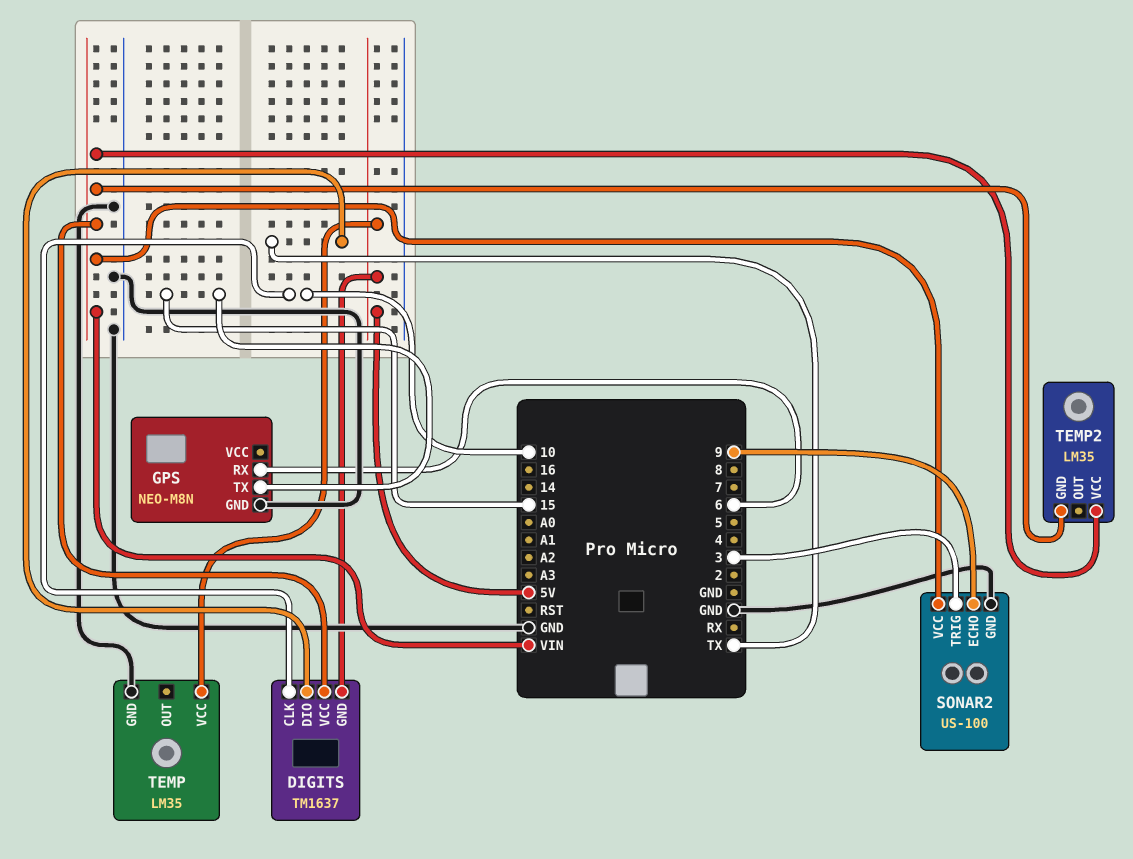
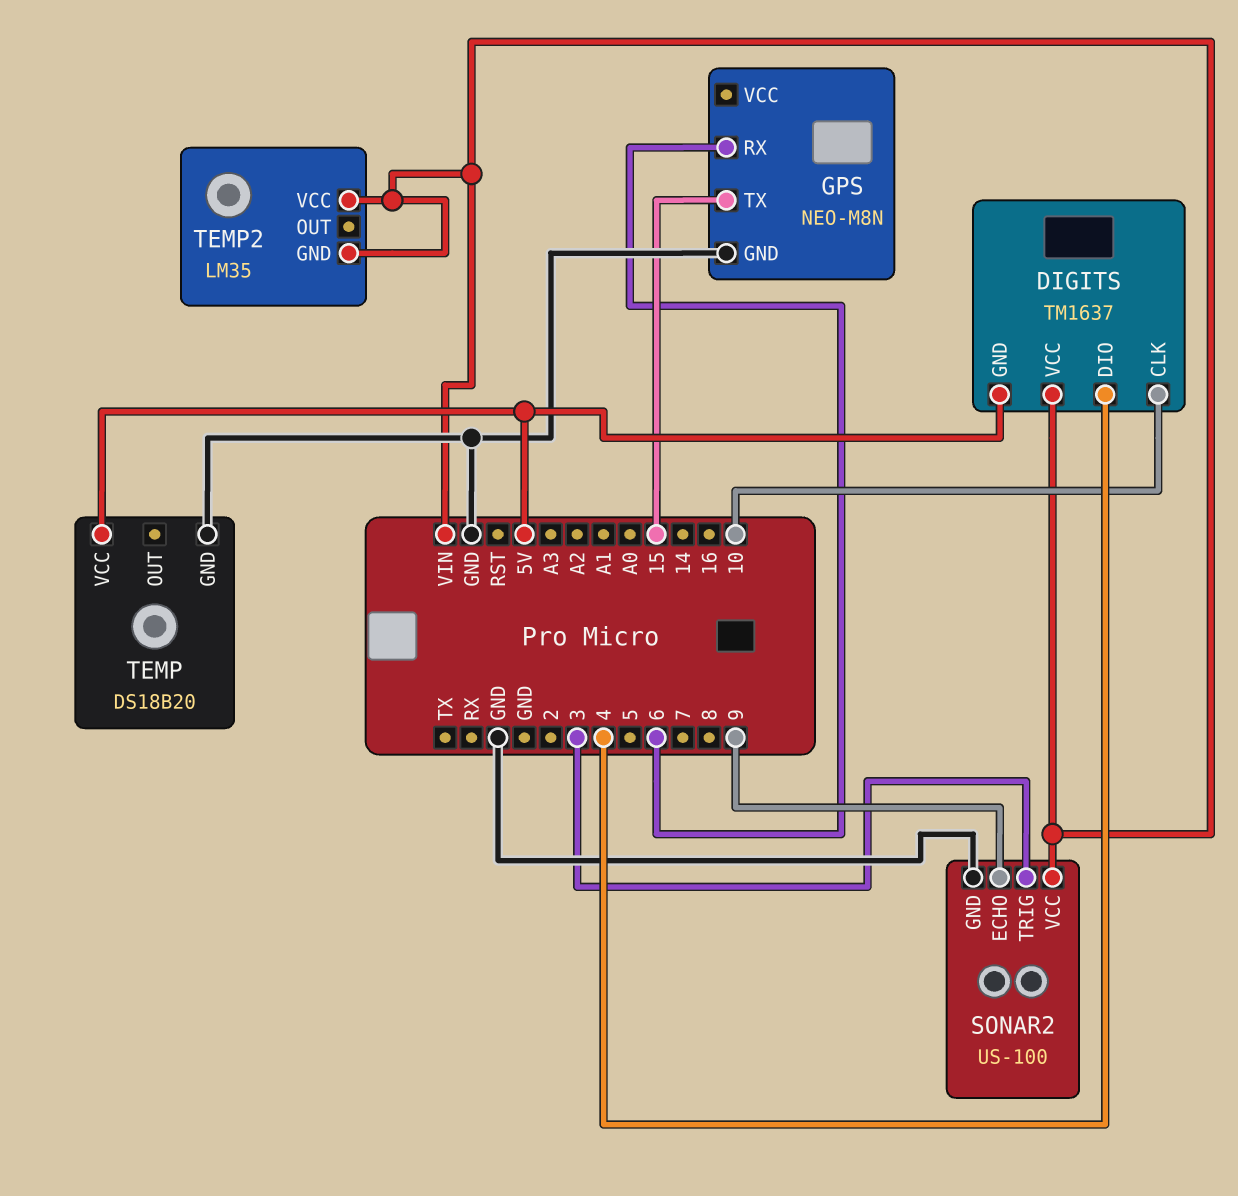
DIGITS pin DIO: TX -> 4
TEMP: LM35 -> DS18B20

